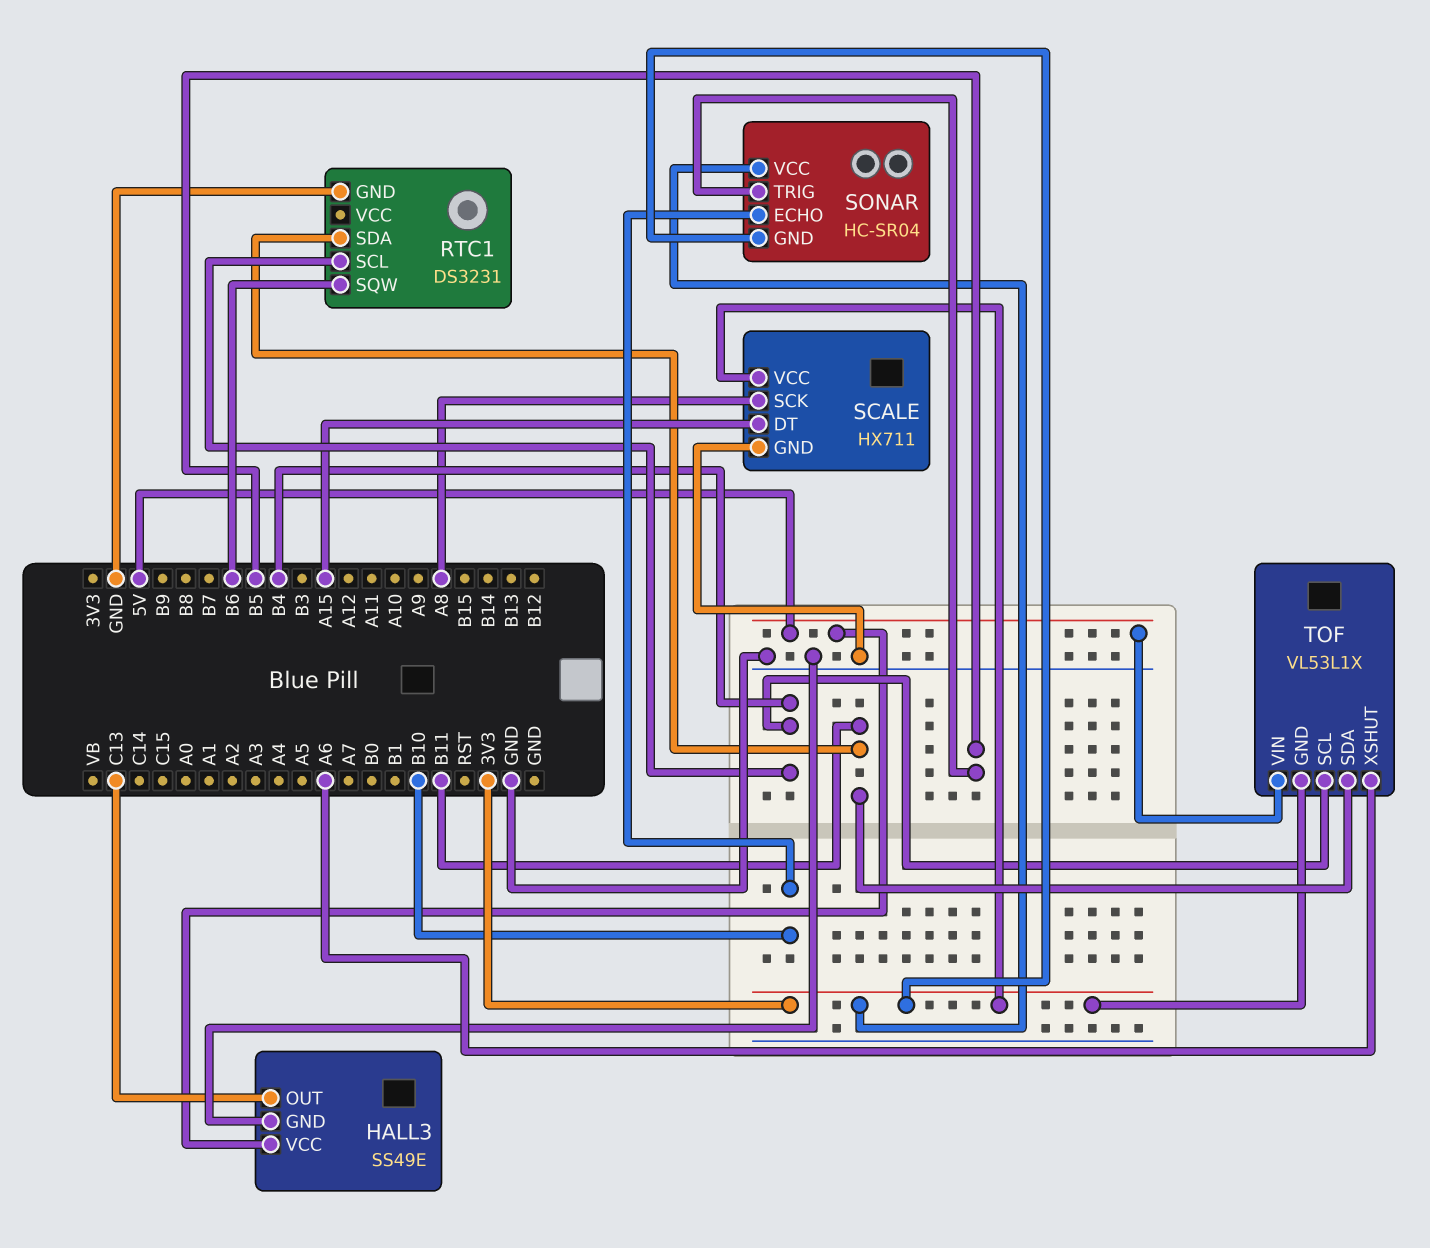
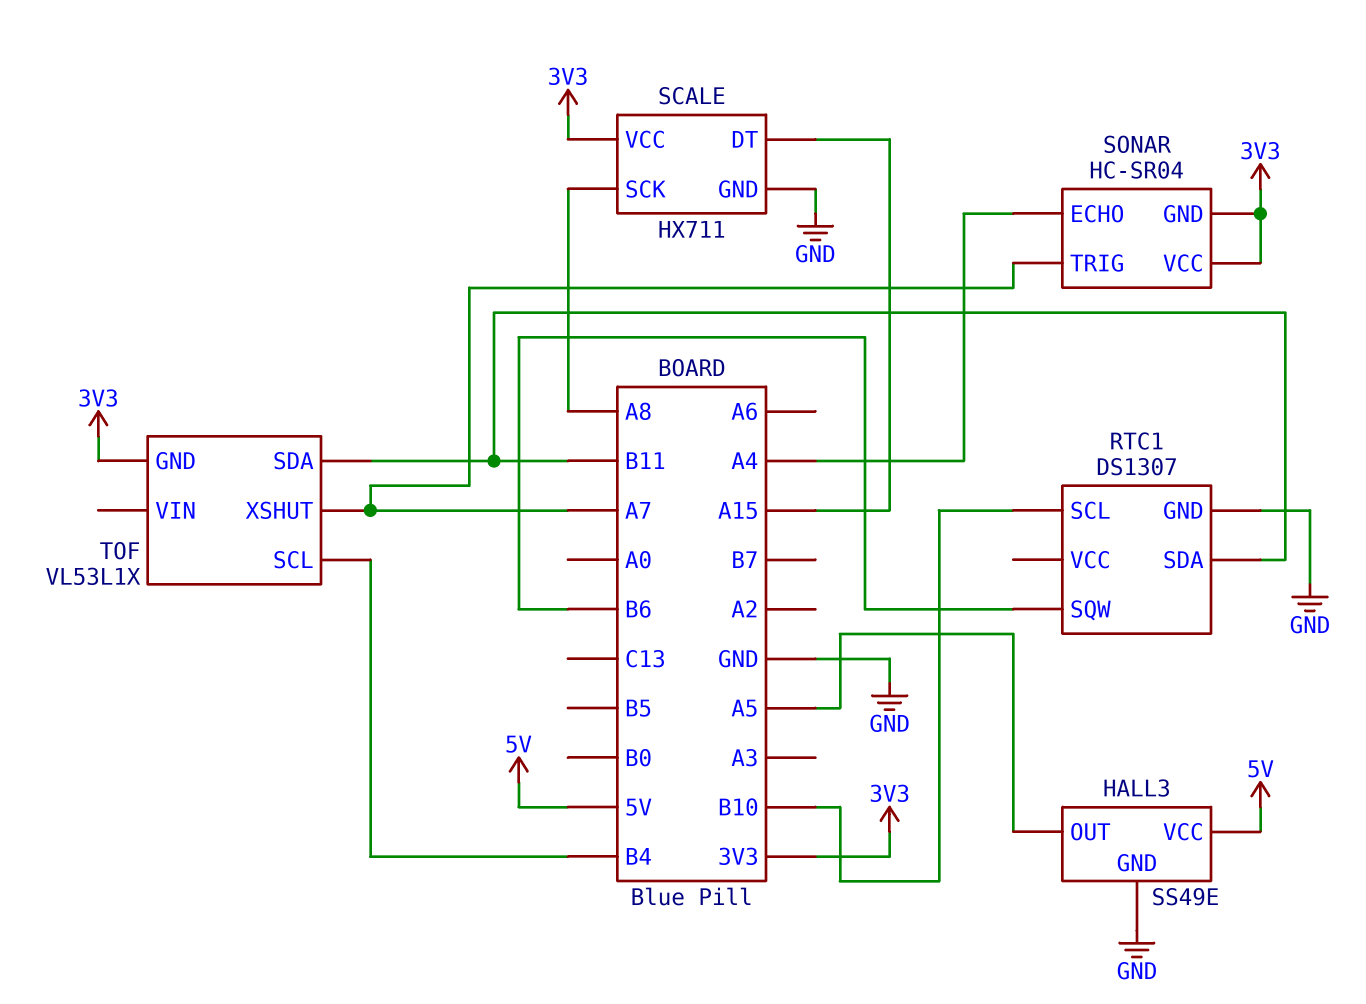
HALL3 pin OUT: C13 -> A5
RTC1: DS3231 -> DS1307
RTC1 pin SCL: B4 -> B10
SONAR pin ECHO: B10 -> A4
SONAR pin TRIG: B5 -> A7
TOF pin VIN: 5V -> none
TOF pin XSHUT: A6 -> A7

